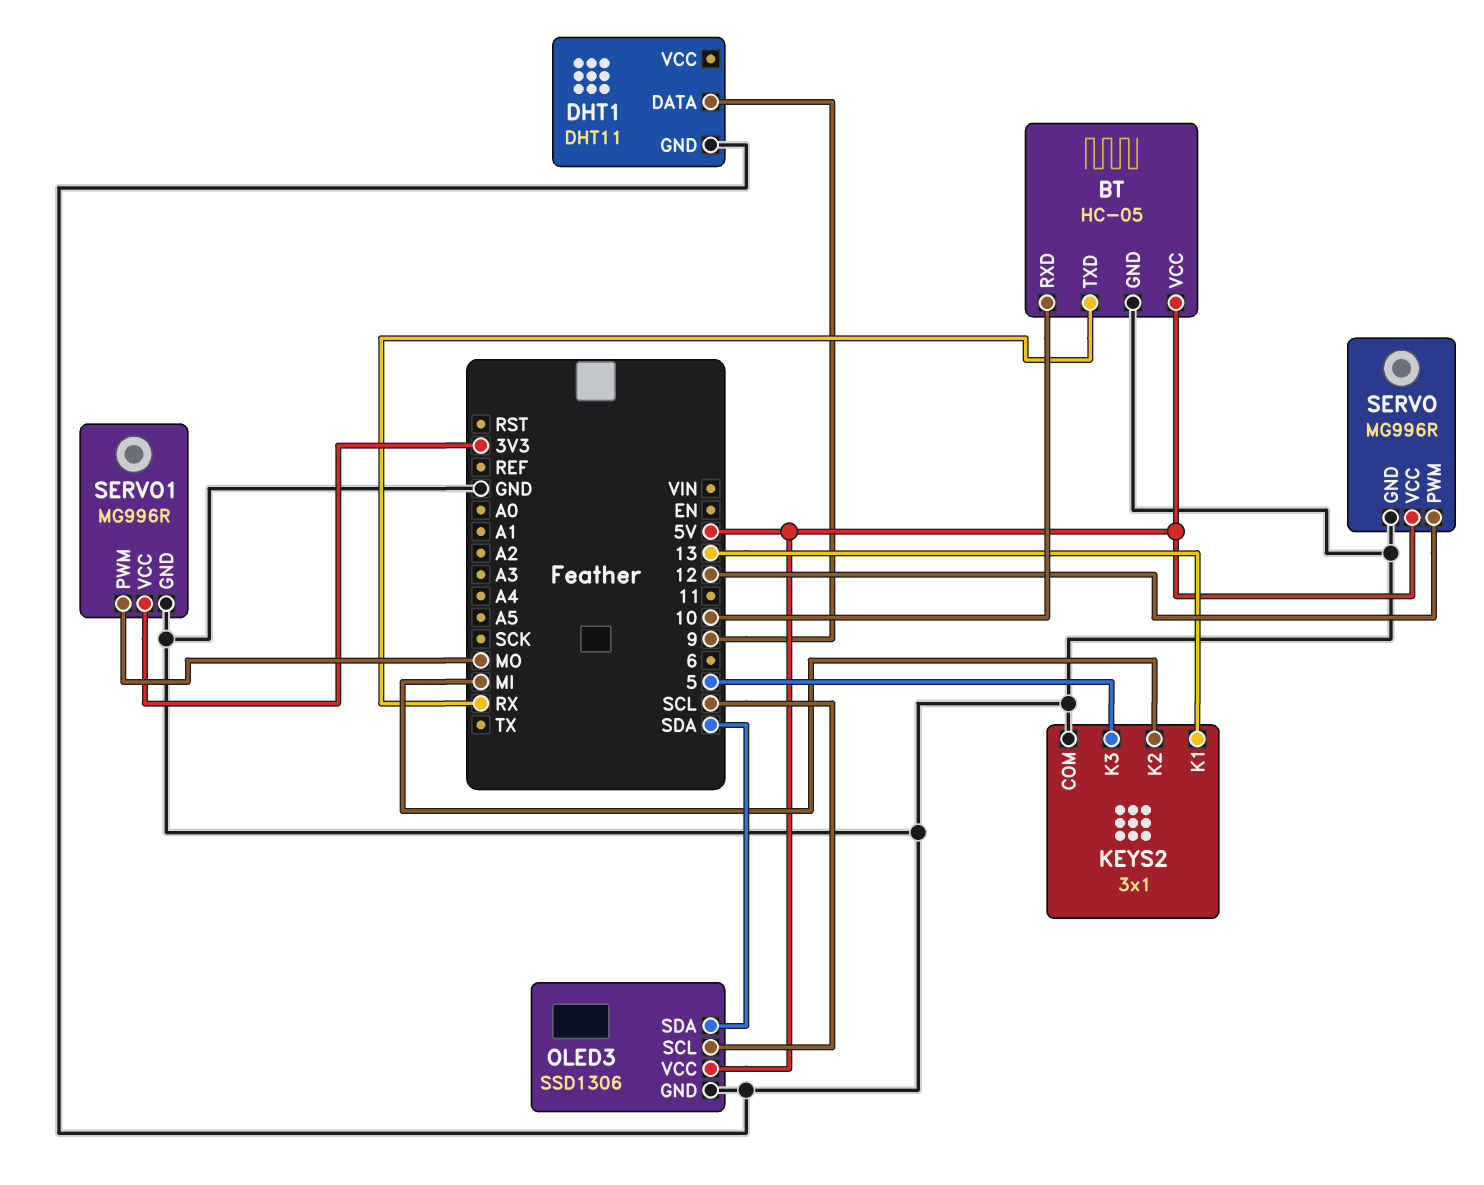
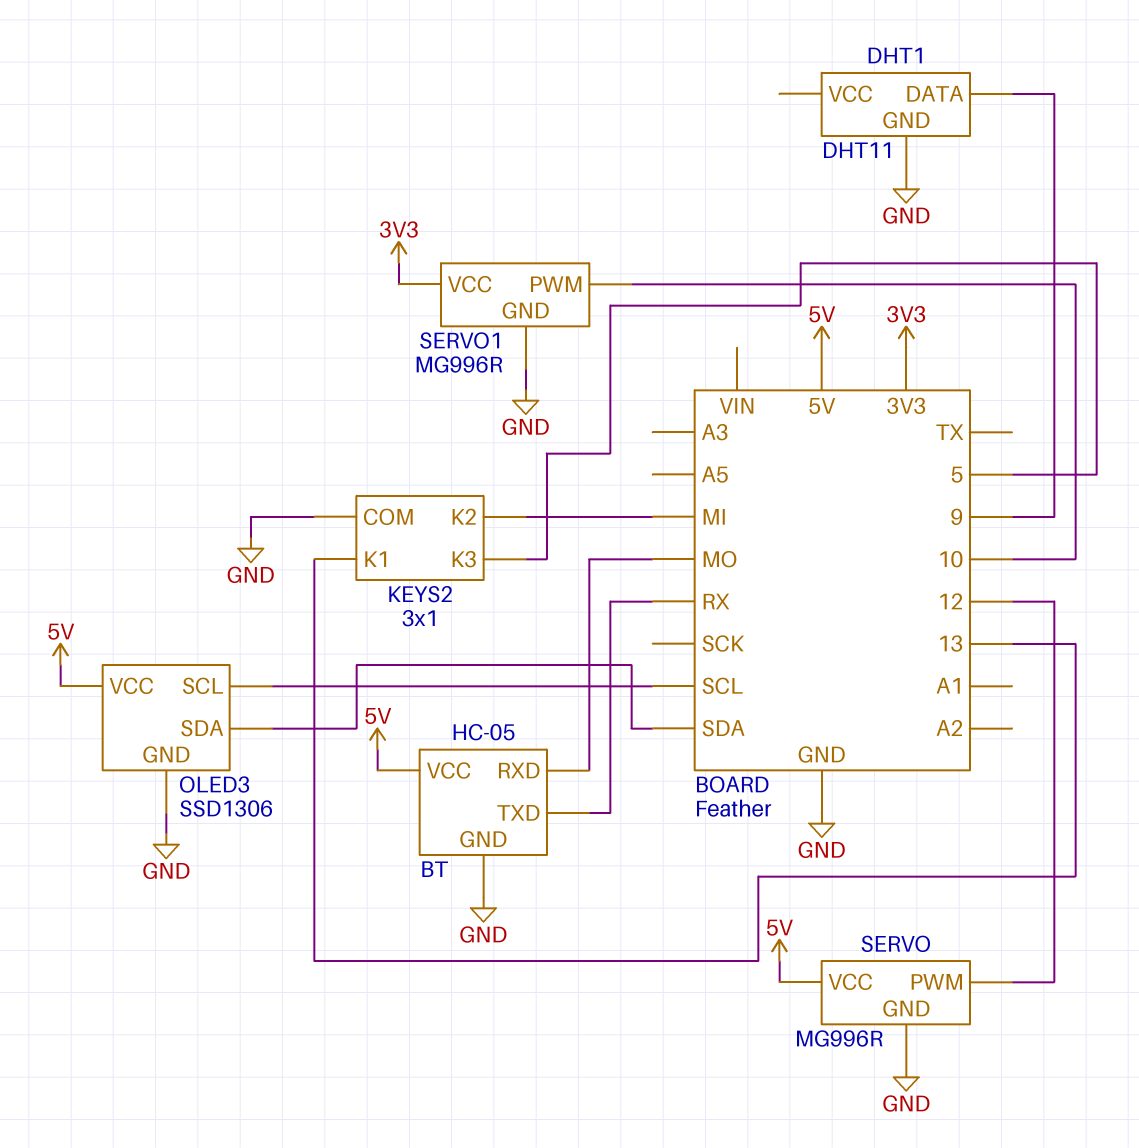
BT pin RXD: 10 -> MO
SERVO1 pin PWM: MO -> 10

